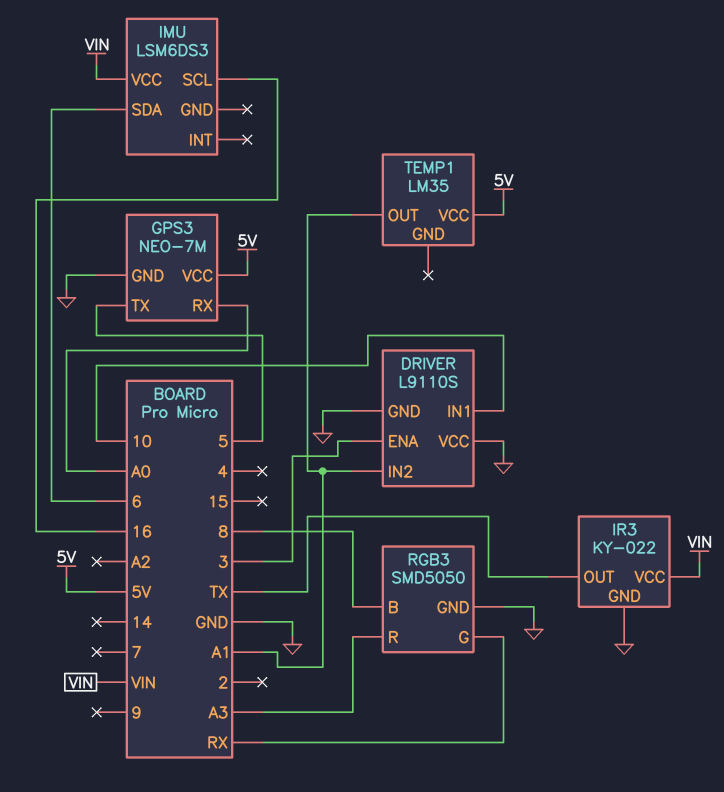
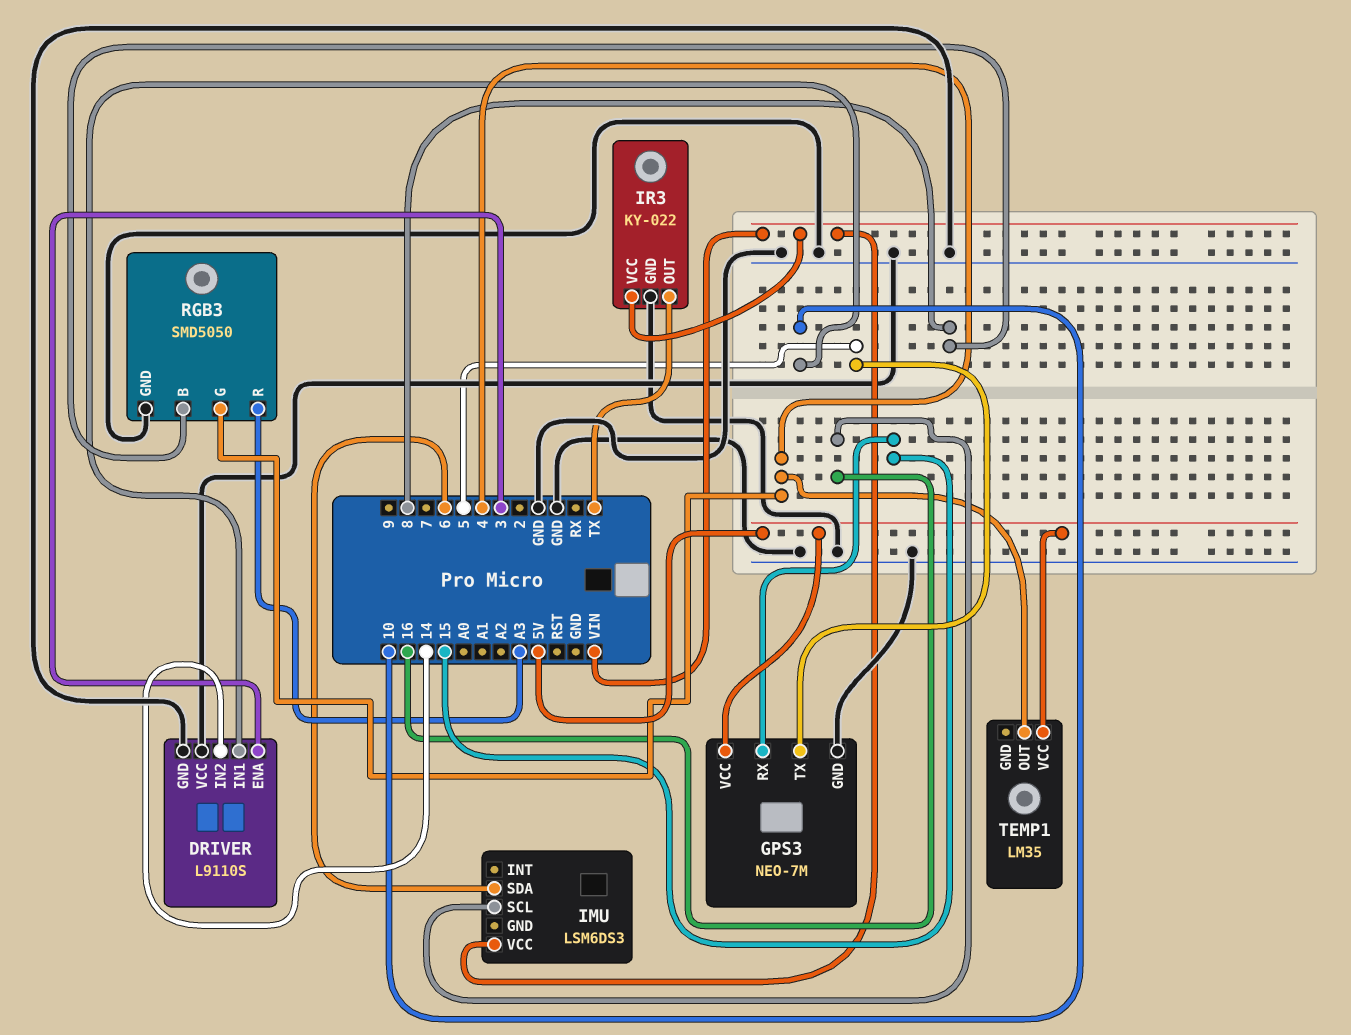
DRIVER pin IN2: A1 -> 14
GPS3 pin RX: A0 -> 15
RGB3 pin G: RX -> 4
TEMP1 pin OUT: A1 -> 4

